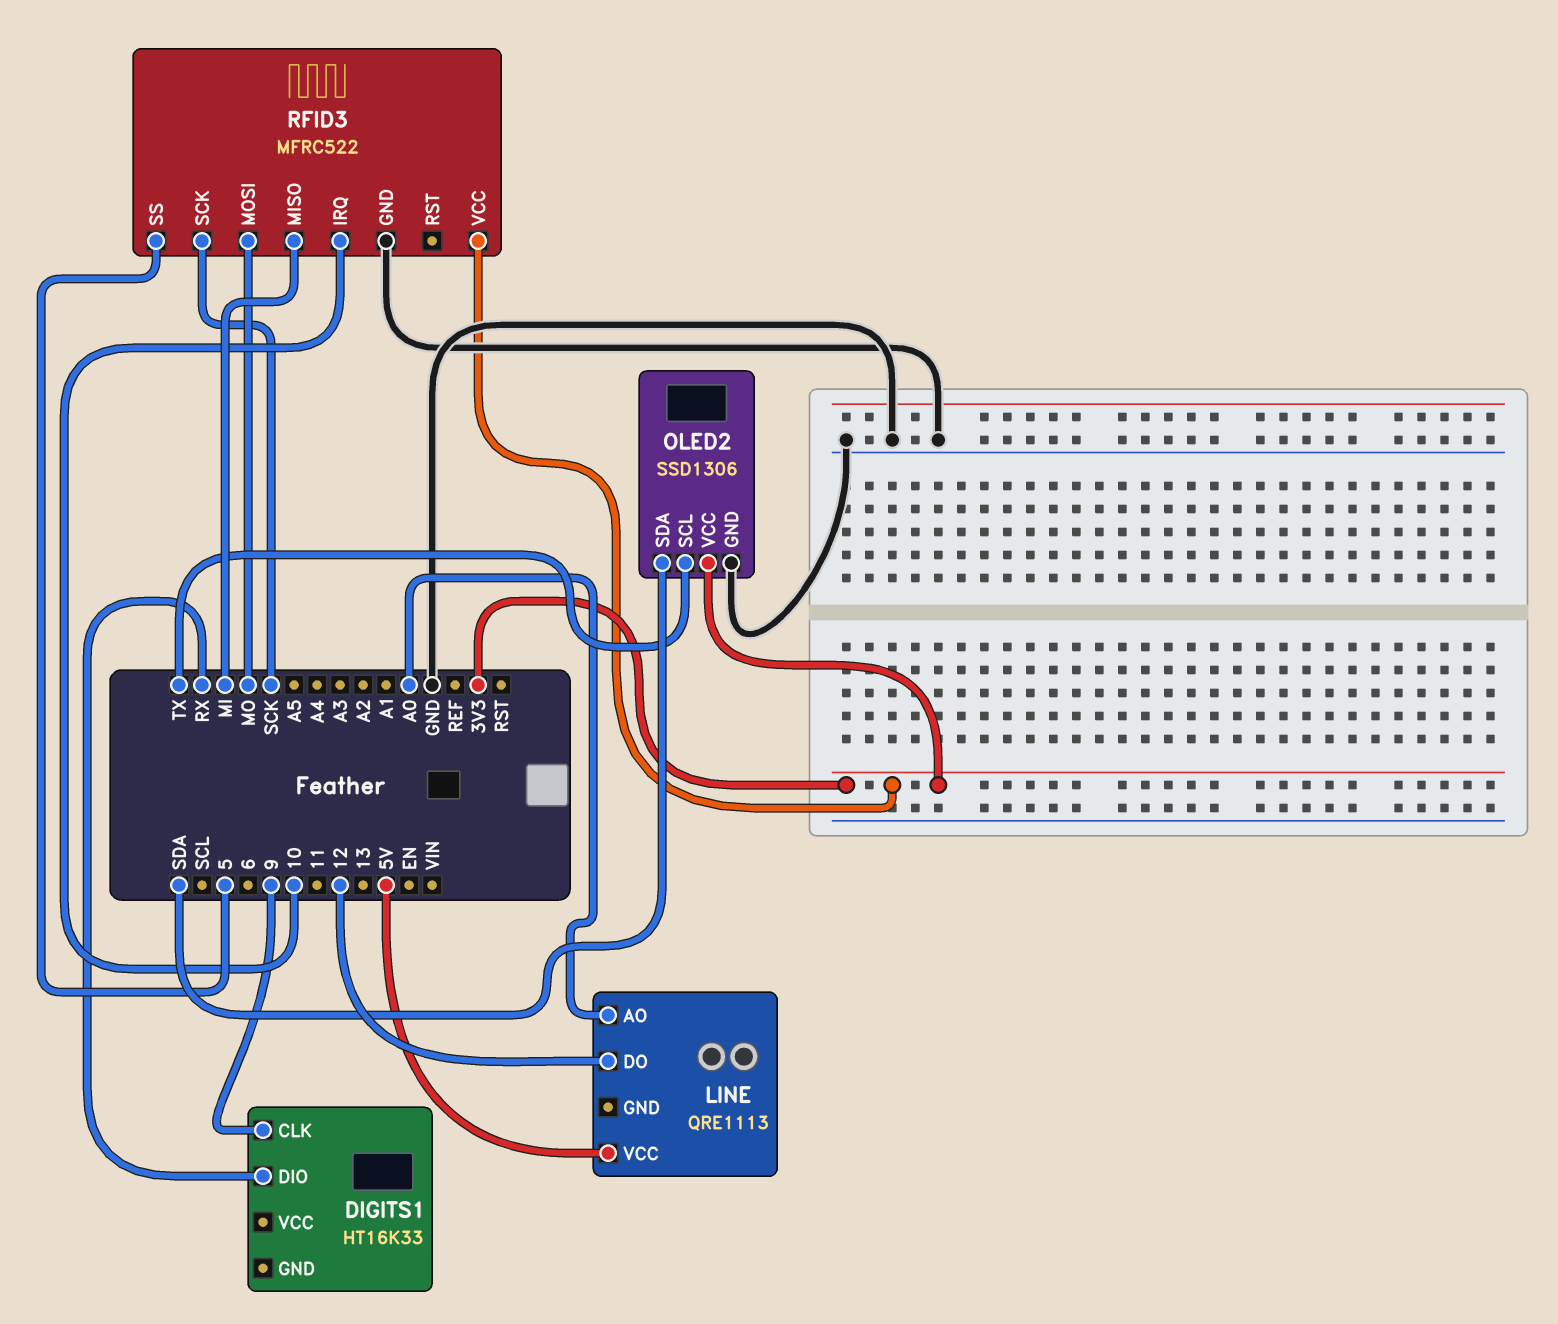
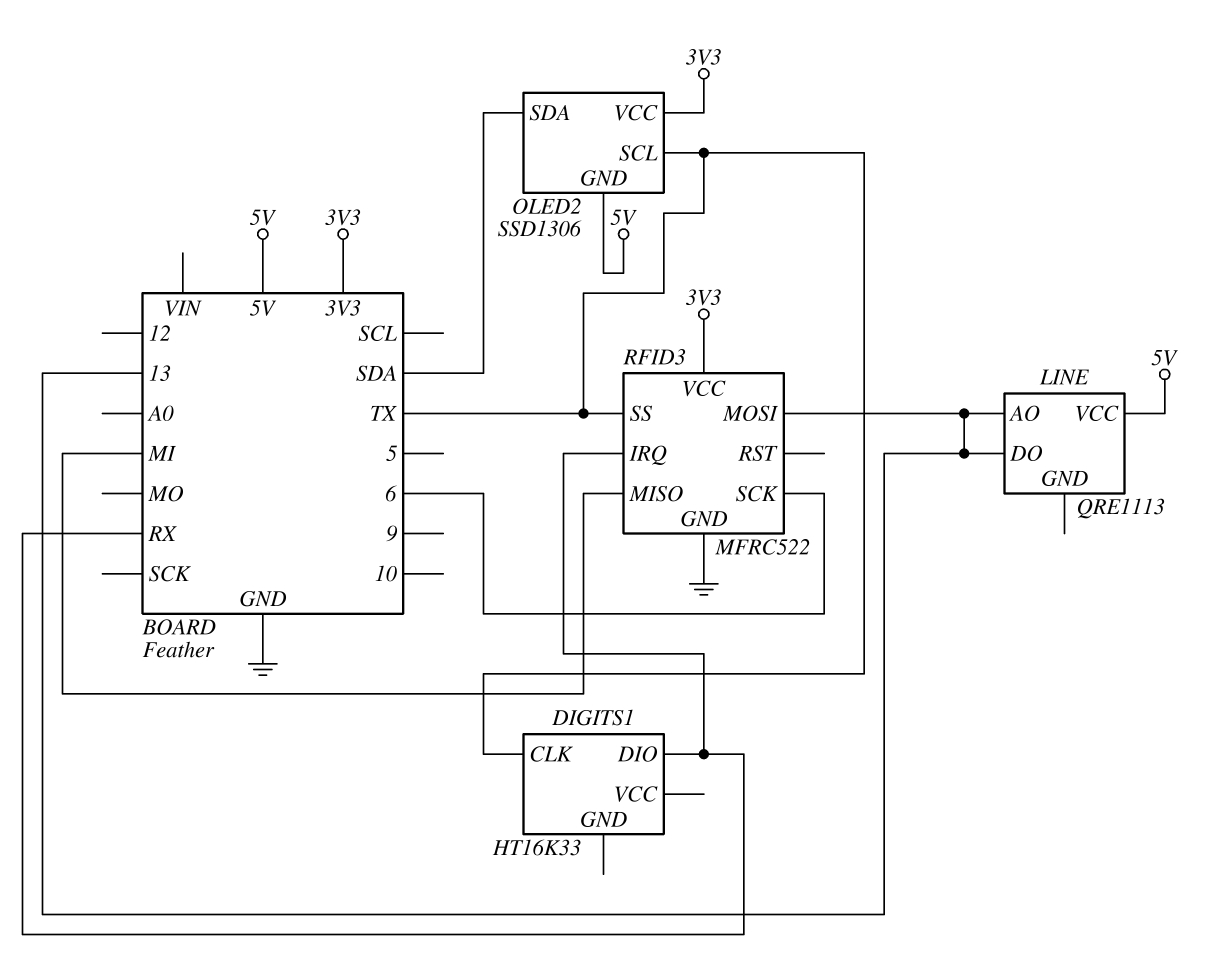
DIGITS1 pin CLK: 9 -> TX
LINE pin AO: A0 -> 13
LINE pin DO: 12 -> 13
OLED2 pin GND: GND -> 5V
RFID3 pin IRQ: 10 -> RX
RFID3 pin MOSI: MO -> 13
RFID3 pin SCK: SCK -> 6
RFID3 pin SS: 5 -> TX

